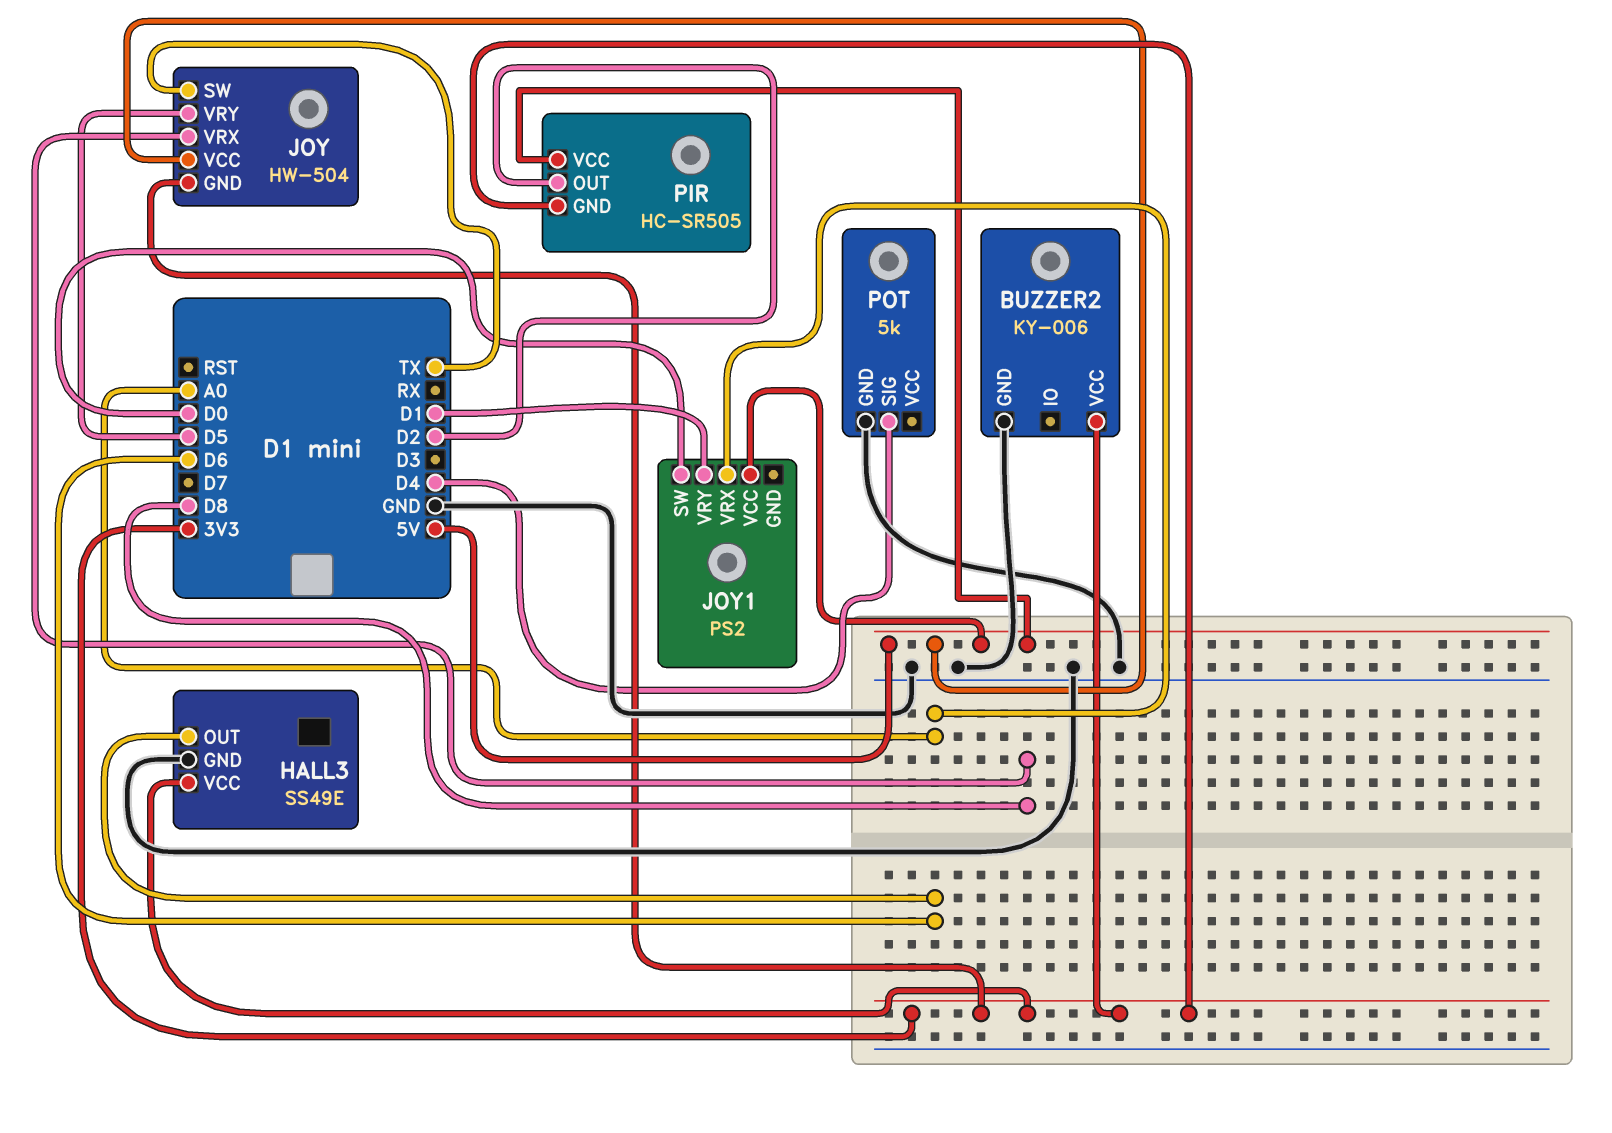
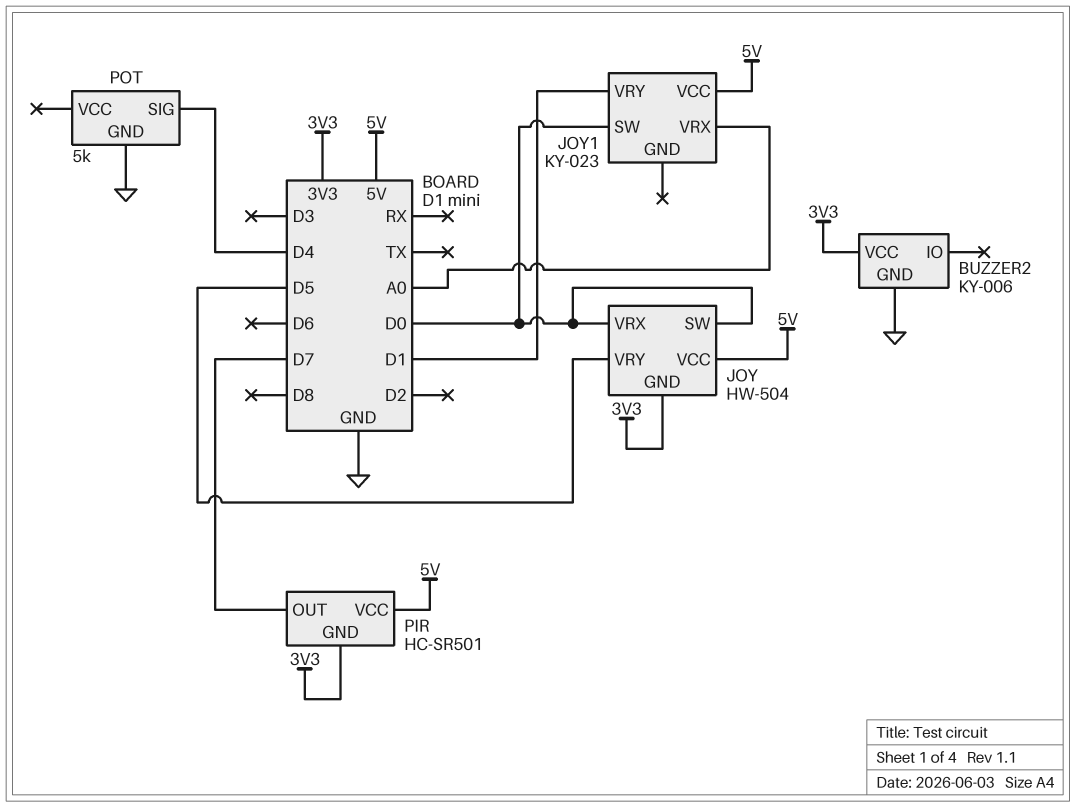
HALL3: SS49E -> none
HALL3 pin GND: GND -> none
HALL3 pin OUT: D6 -> none
HALL3 pin VCC: 3V3 -> none
JOY pin SW: TX -> D0
JOY pin VRX: D8 -> D0
JOY1: PS2 -> KY-023
PIR: HC-SR505 -> HC-SR501
PIR pin OUT: D2 -> D7

